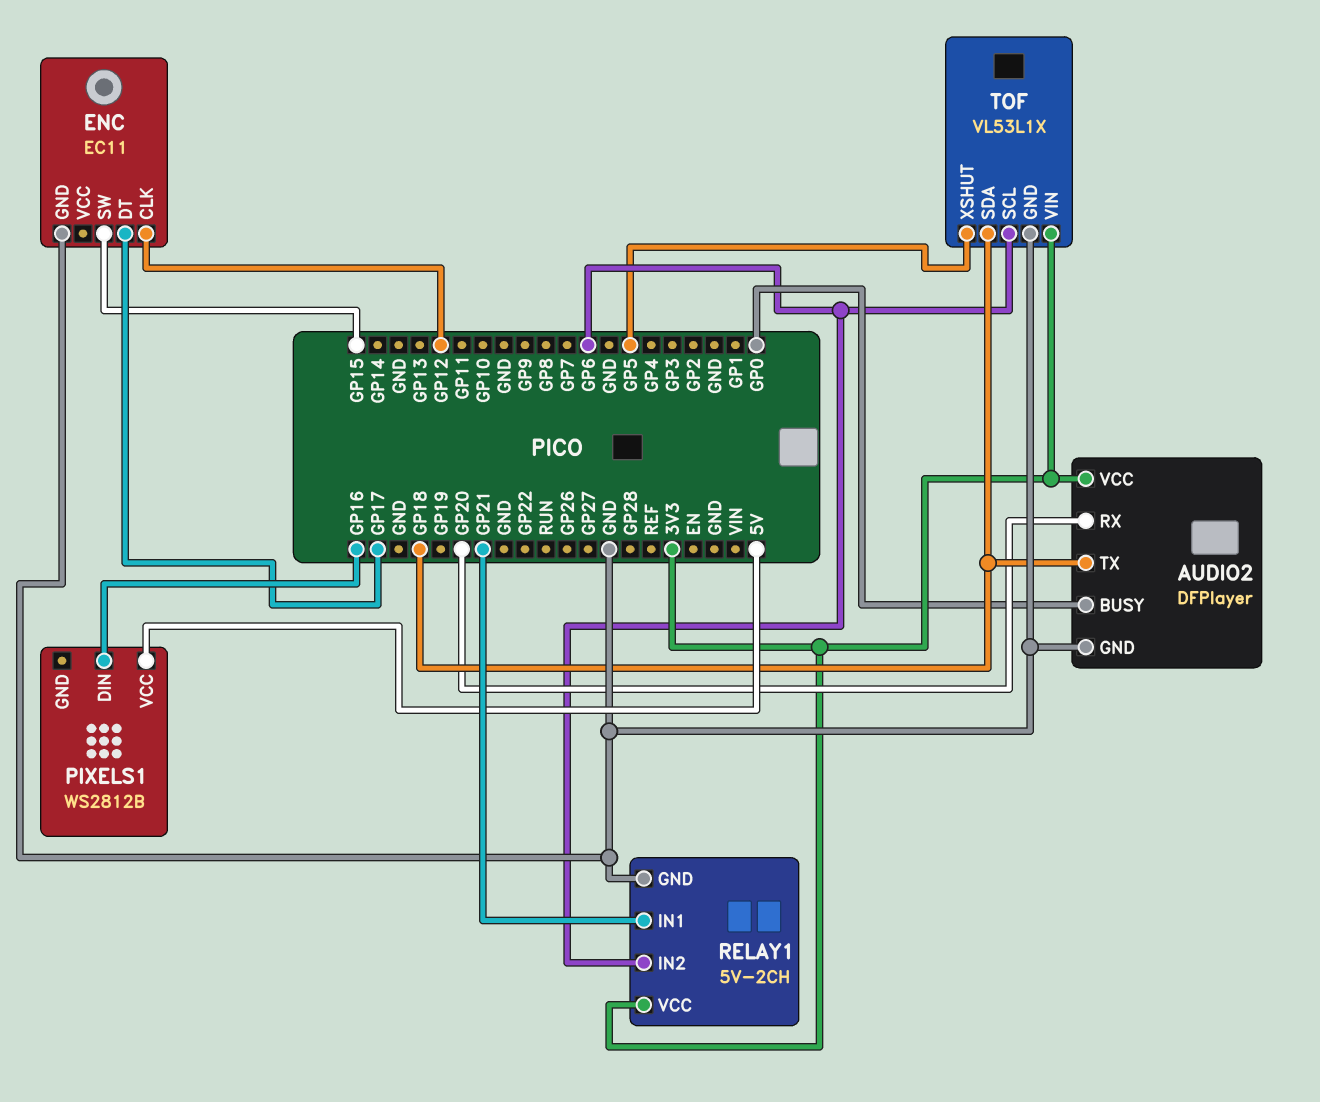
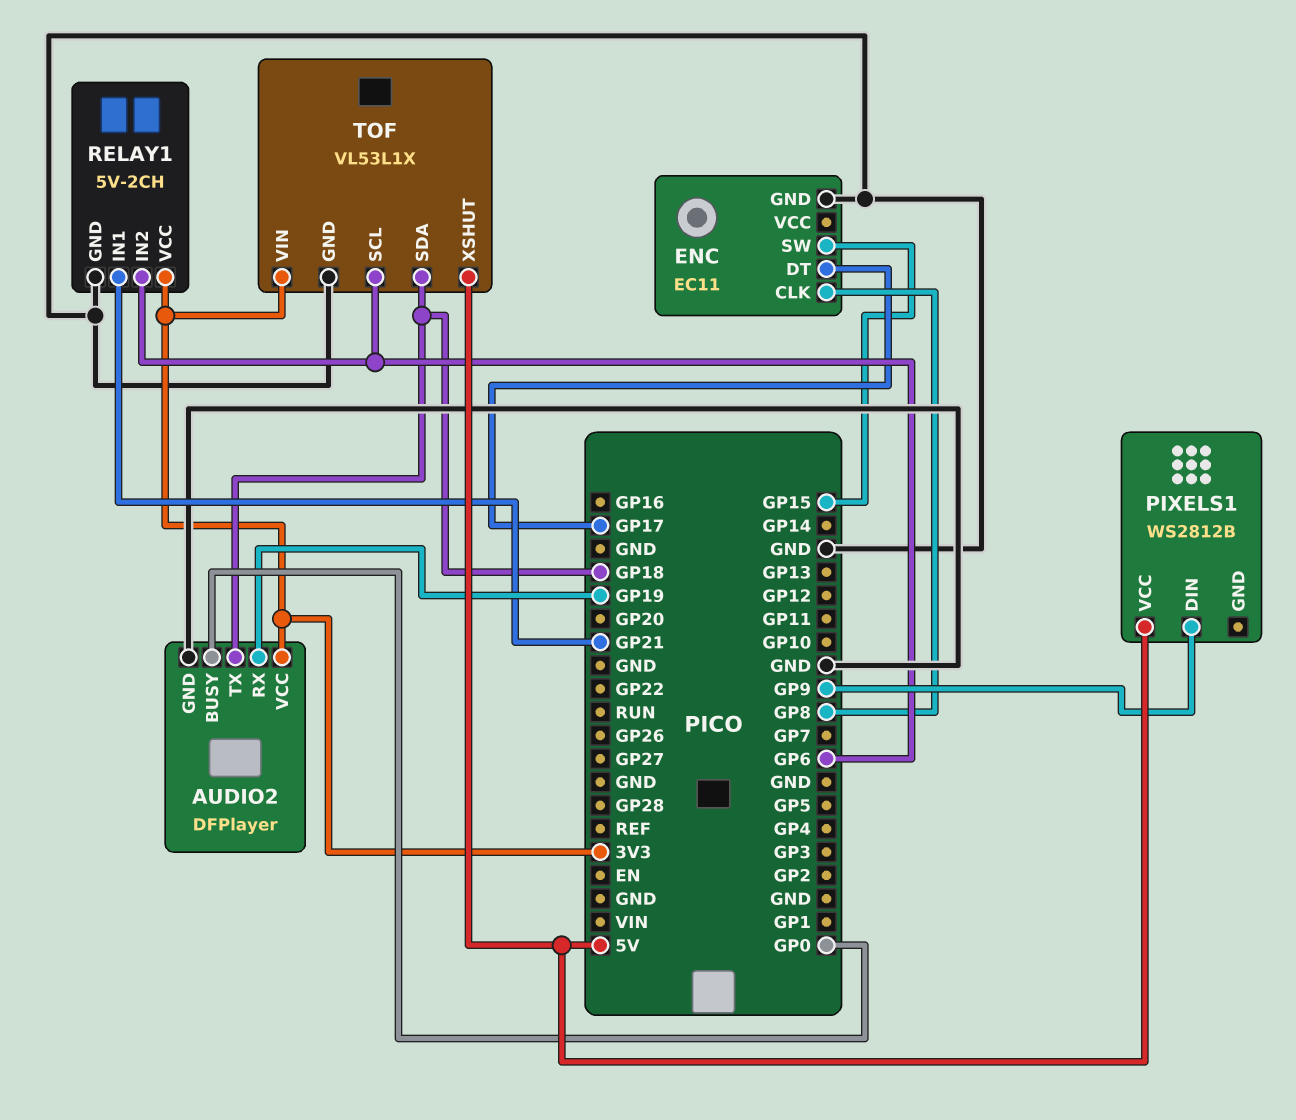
AUDIO2 pin RX: GP20 -> GP19
ENC pin CLK: GP12 -> GP8
PIXELS1 pin DIN: GP16 -> GP9
TOF pin XSHUT: GP5 -> 5V

